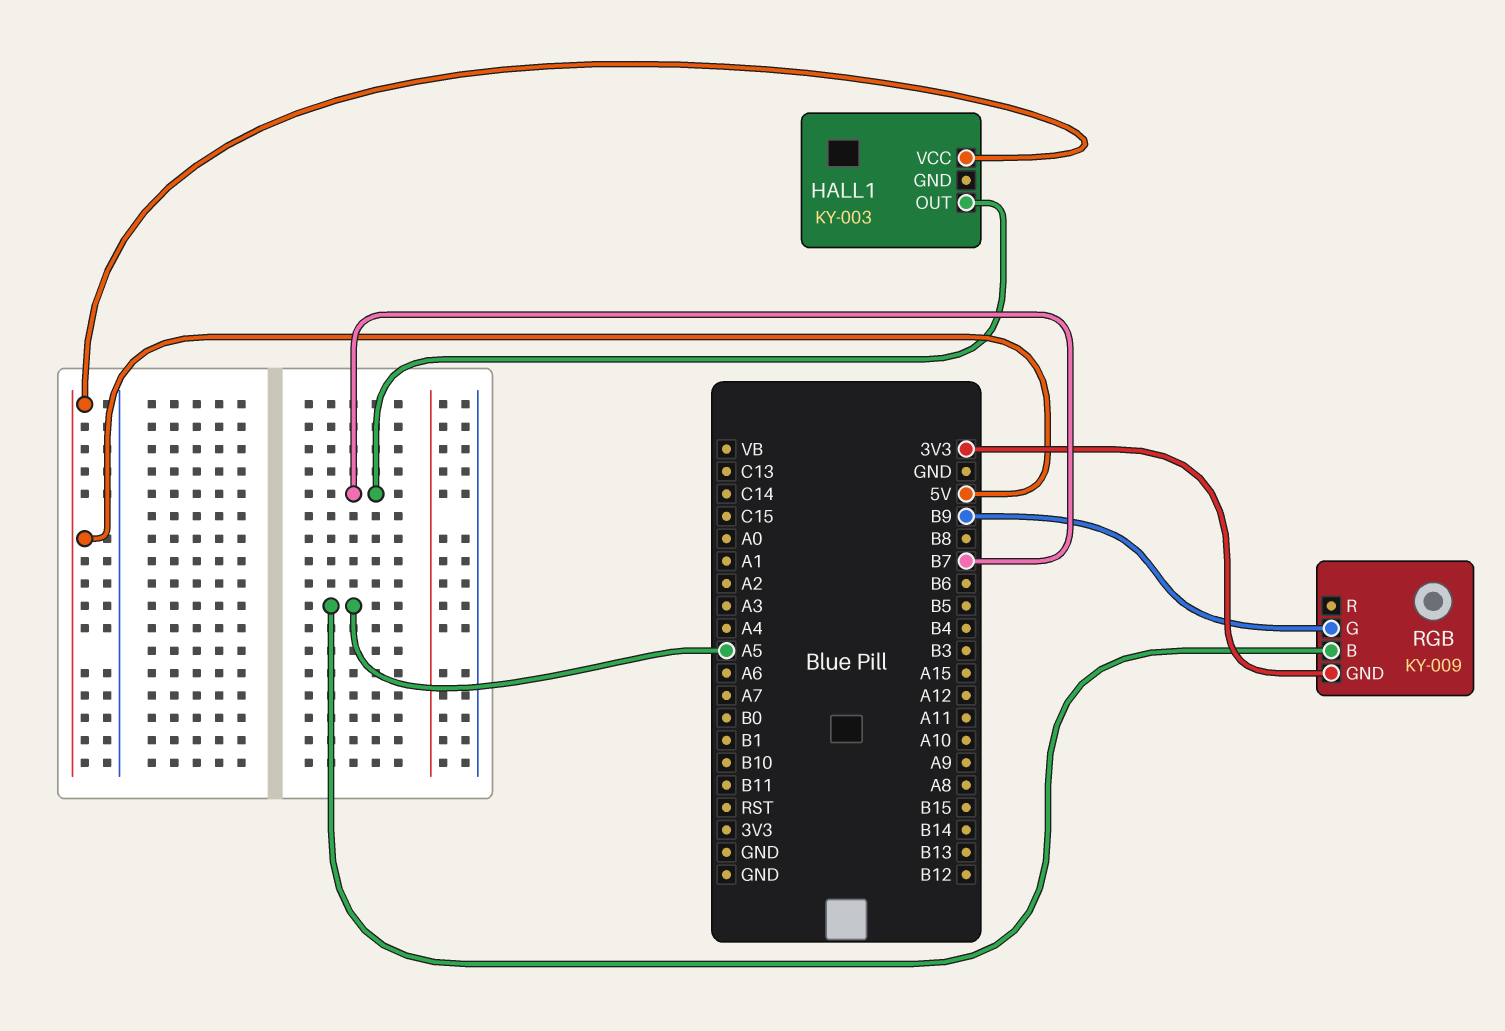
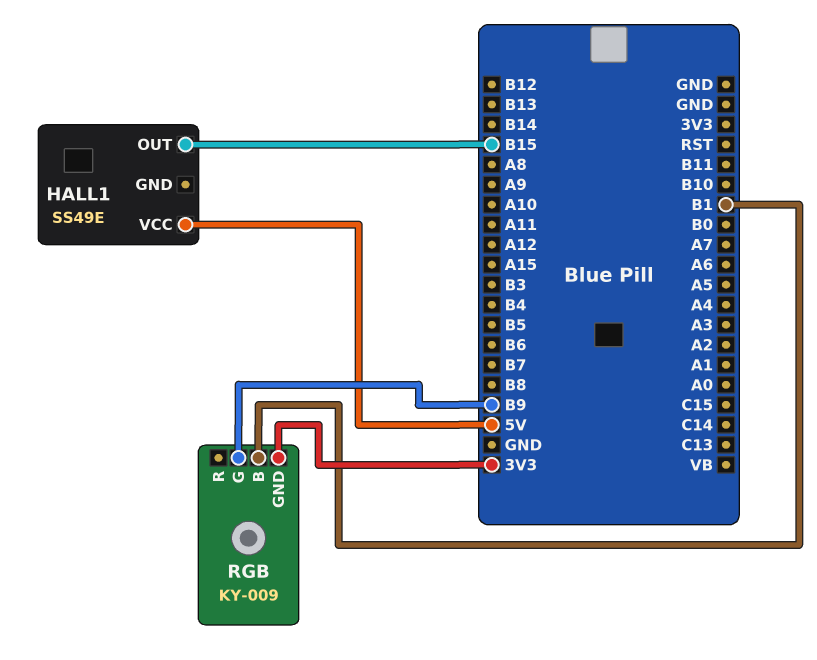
HALL1: KY-003 -> SS49E
HALL1 pin OUT: B7 -> B15
RGB pin B: A5 -> B1

